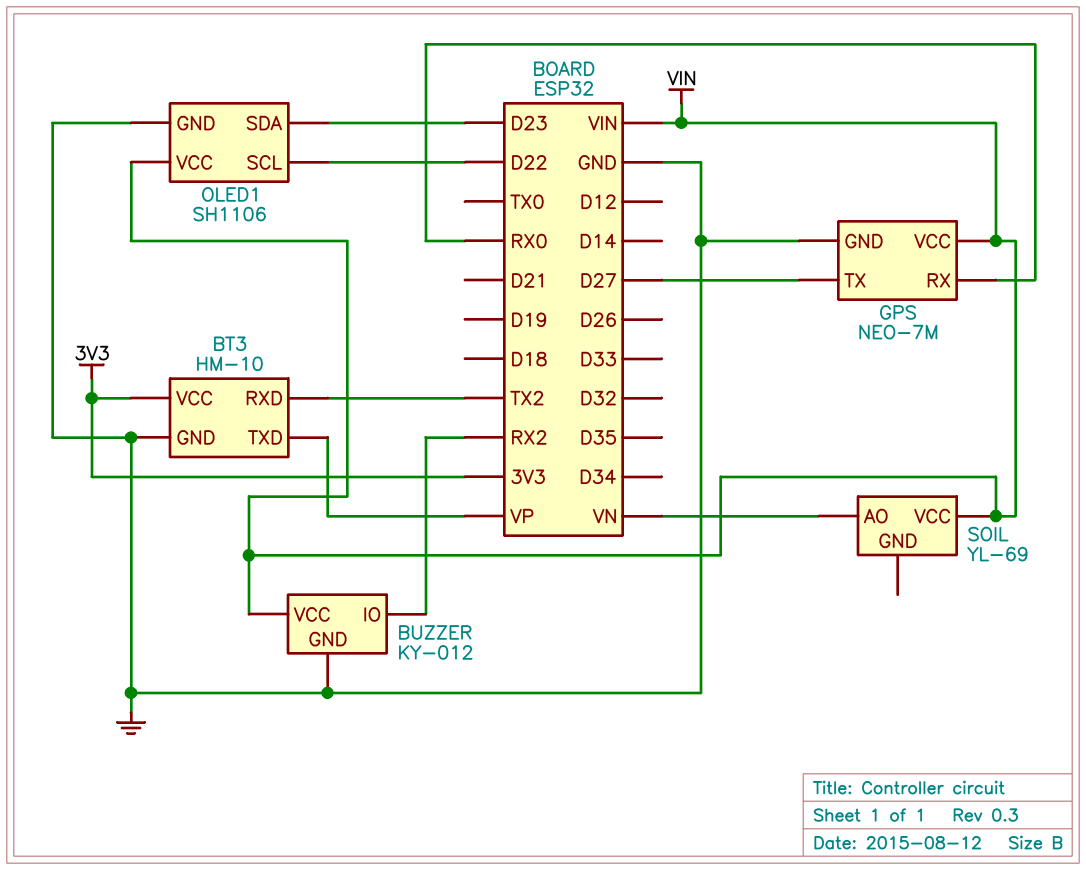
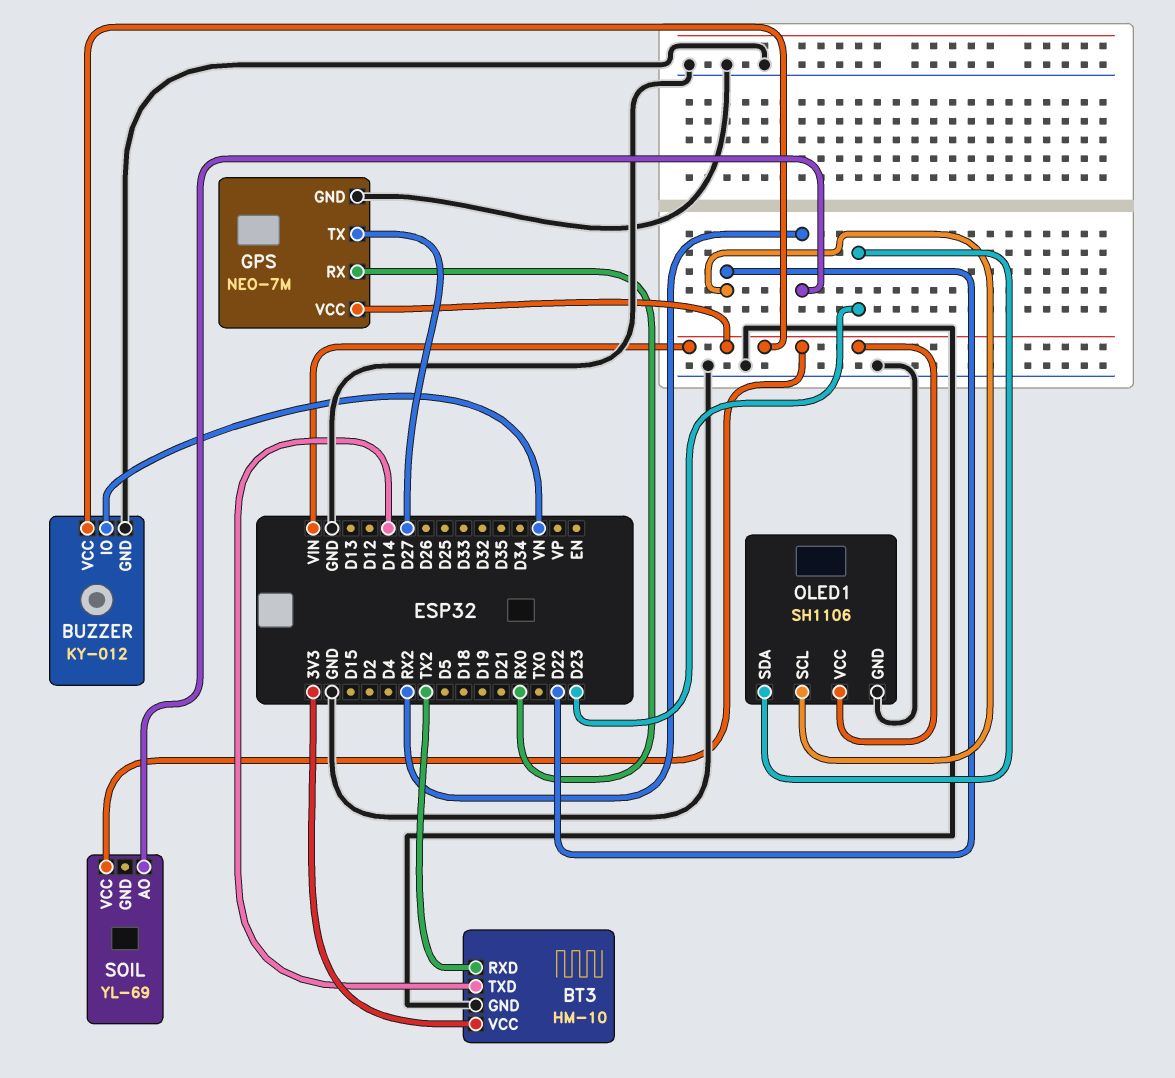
BT3 pin TXD: VP -> D14
BUZZER pin IO: RX2 -> VN
SOIL pin AO: VN -> RX2

